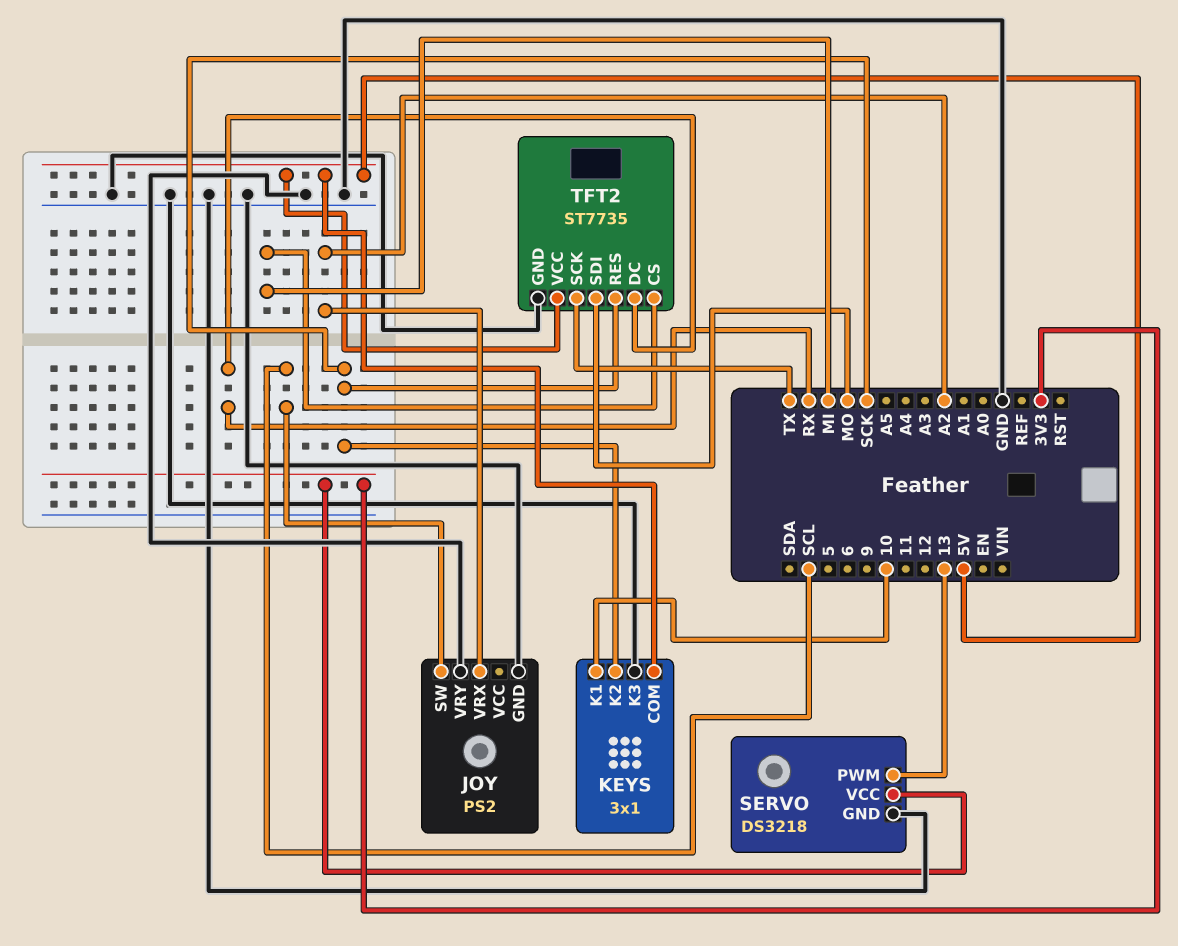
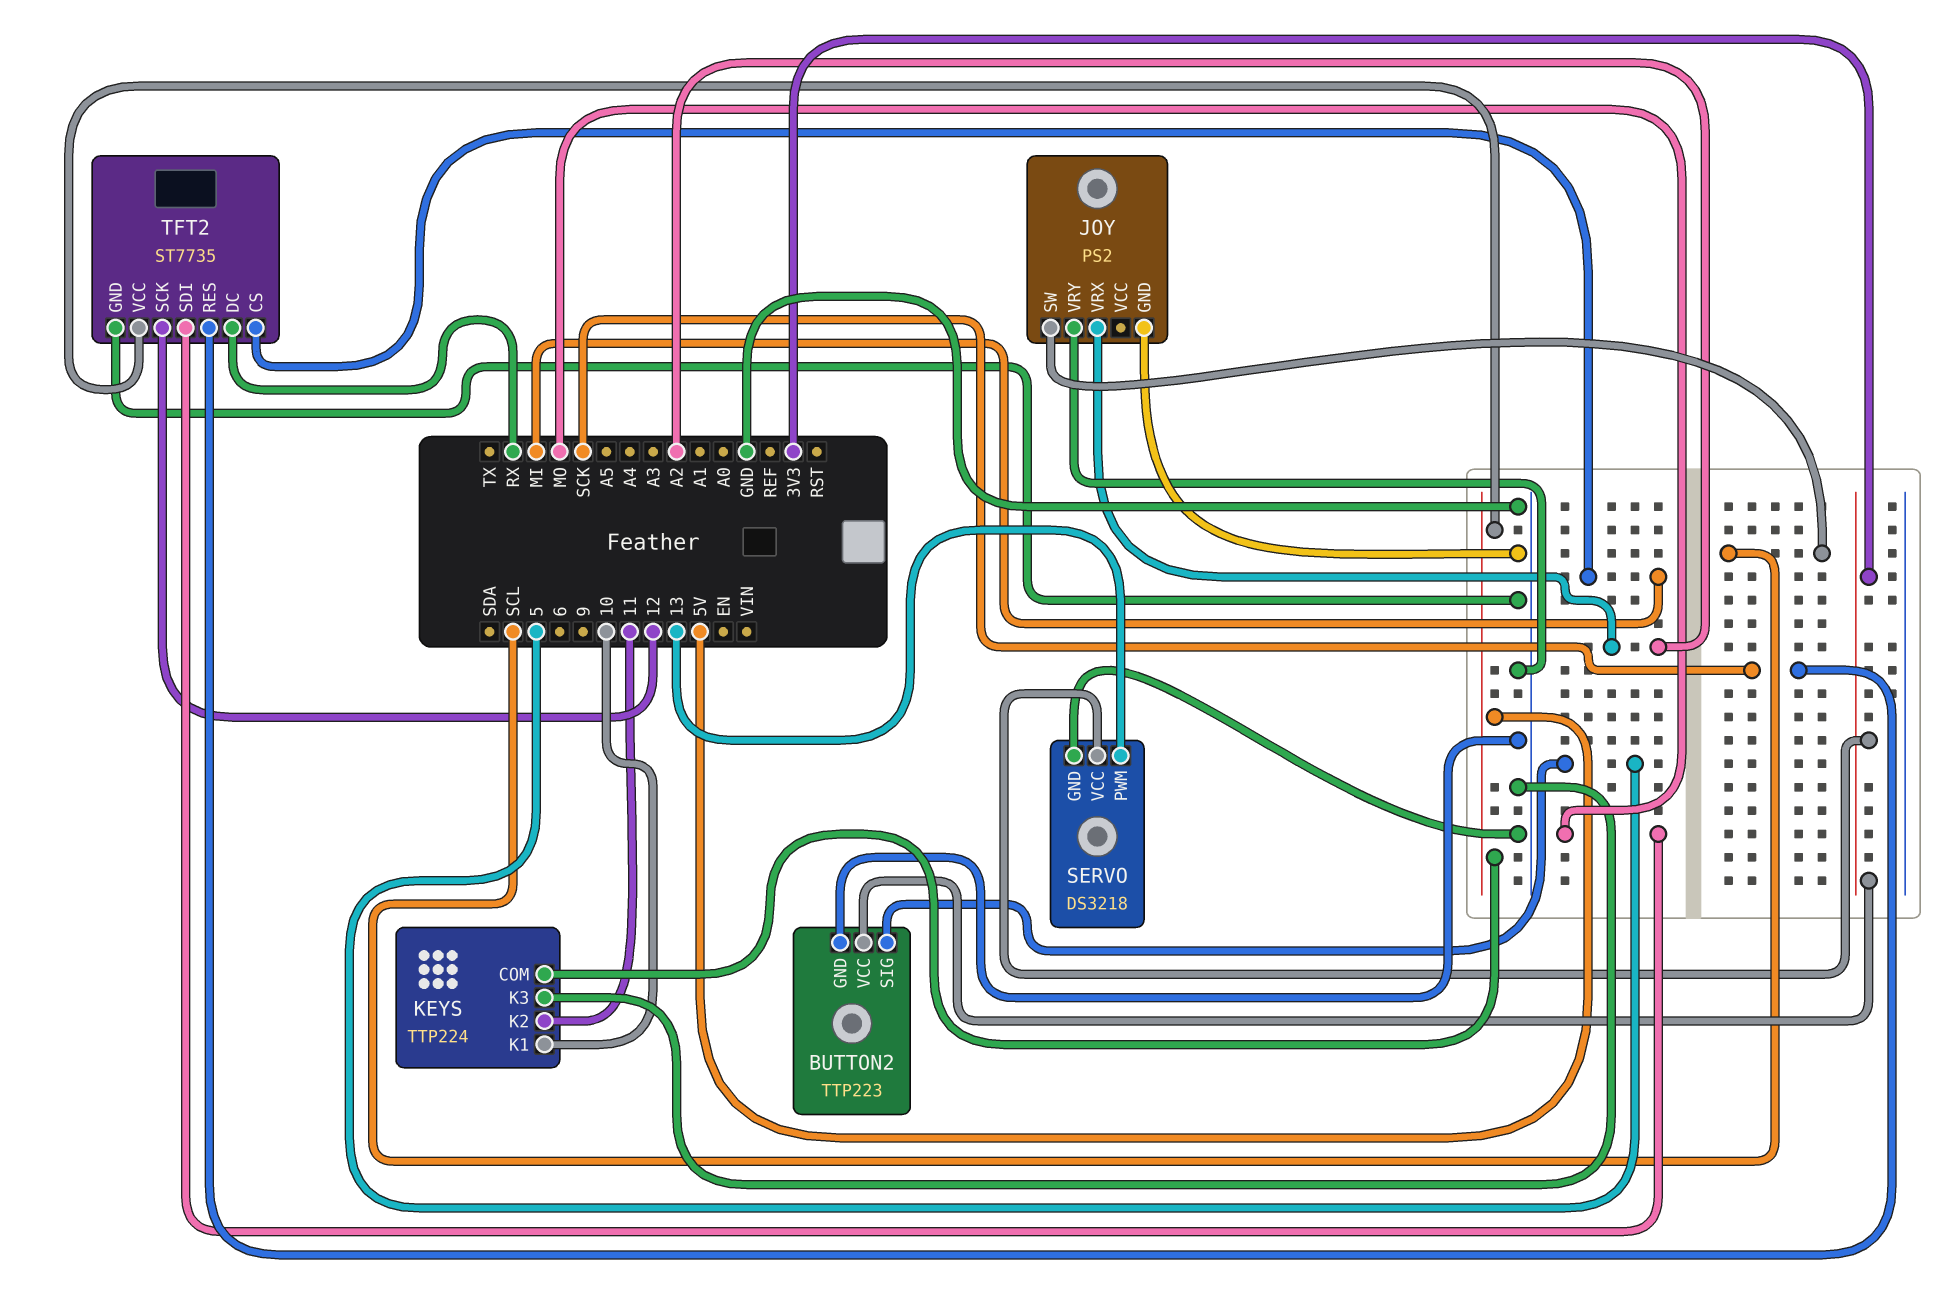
BUTTON2: none -> TTP223
BUTTON2 pin GND: none -> GND
BUTTON2 pin SIG: none -> 5
BUTTON2 pin VCC: none -> 3V3
KEYS: 3x1 -> TTP224
KEYS pin K2: SCK -> 11
TFT2 pin SCK: TX -> 12

